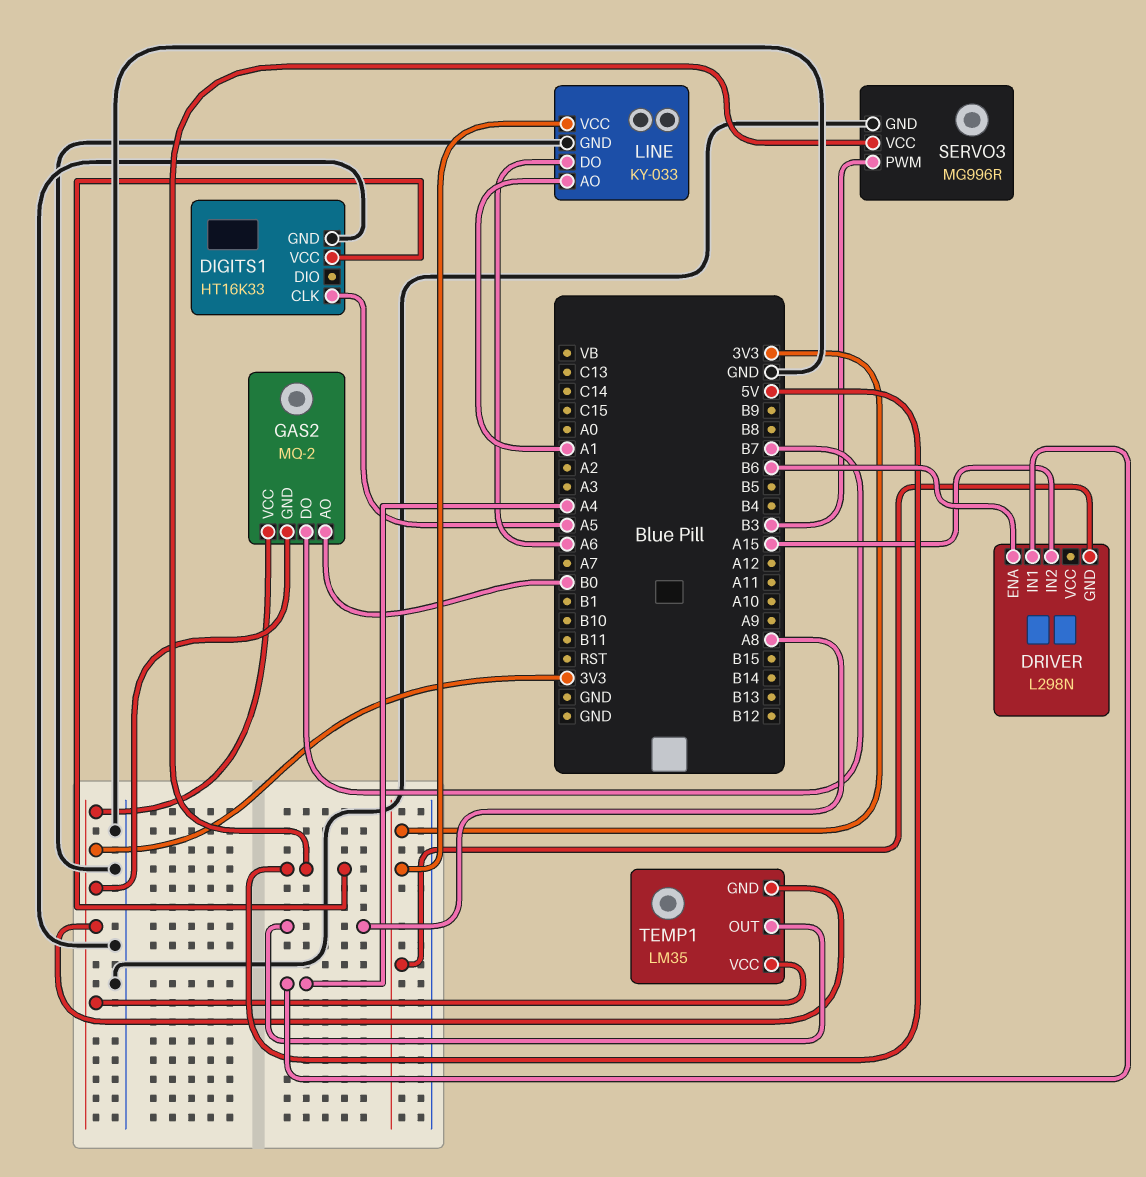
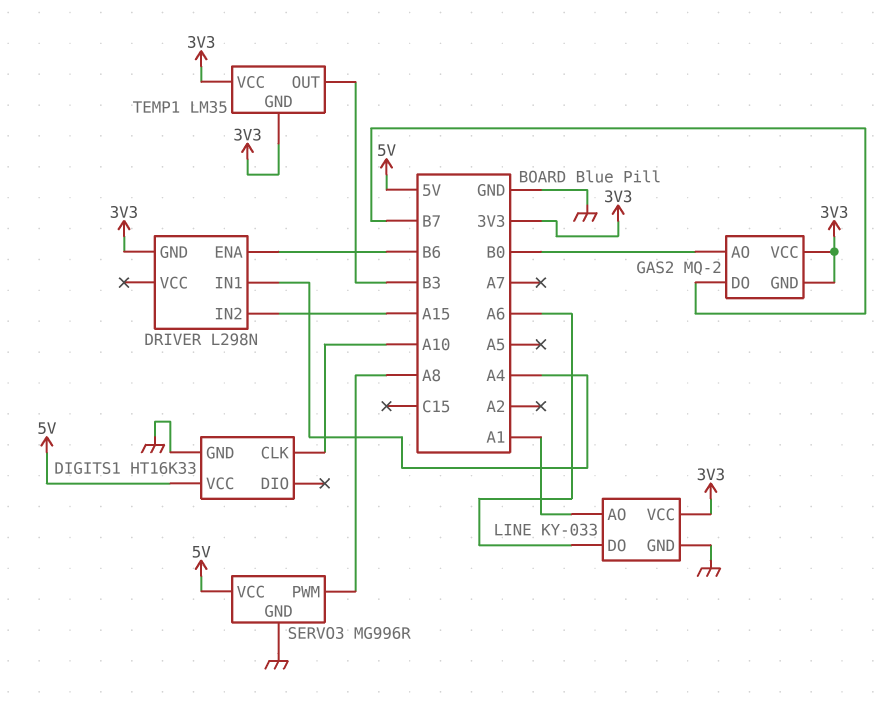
DIGITS1 pin CLK: A5 -> A10
SERVO3 pin PWM: B3 -> A8
TEMP1 pin OUT: A8 -> B3

